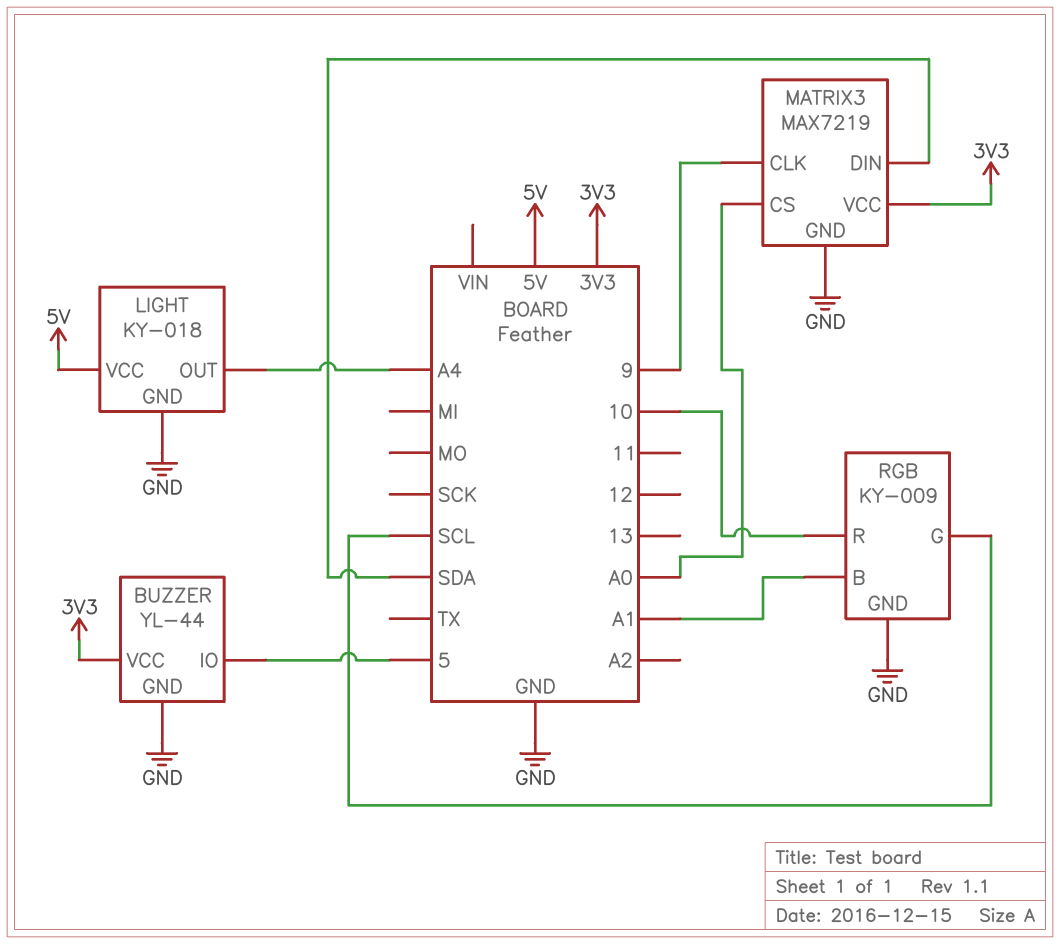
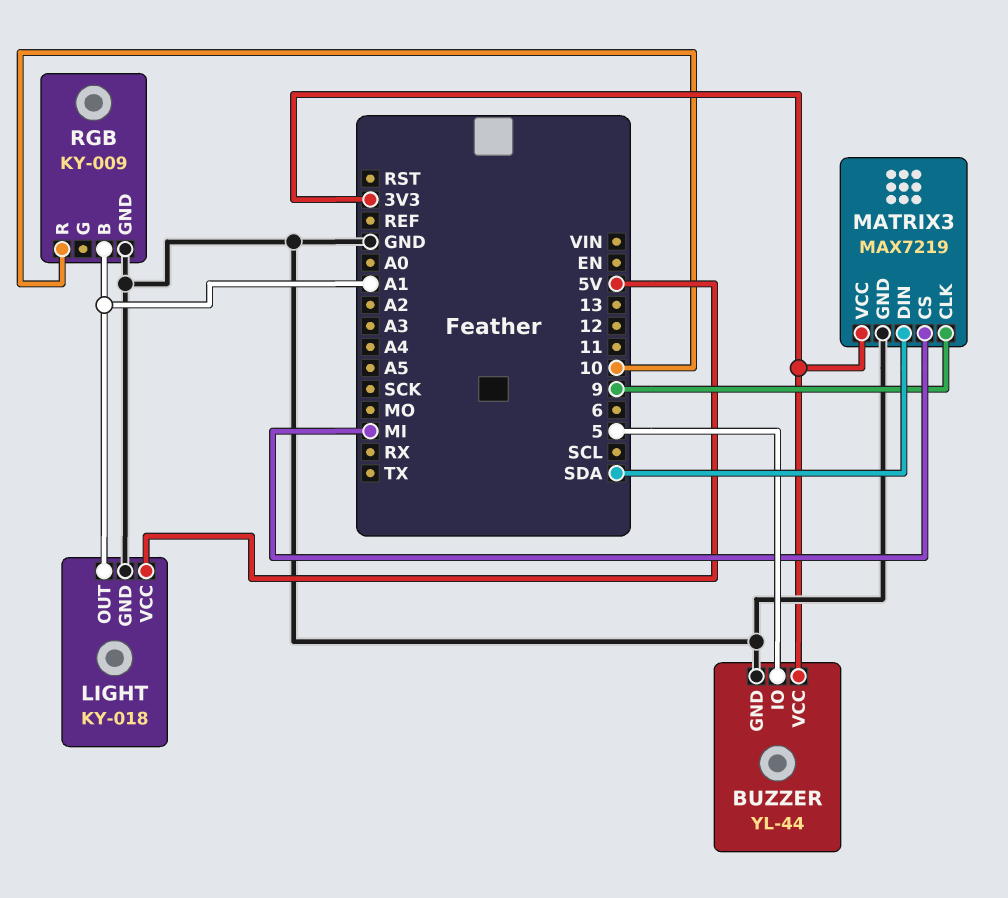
LIGHT pin OUT: A4 -> A1
MATRIX3 pin CS: A0 -> MI
RGB pin G: SCL -> none

